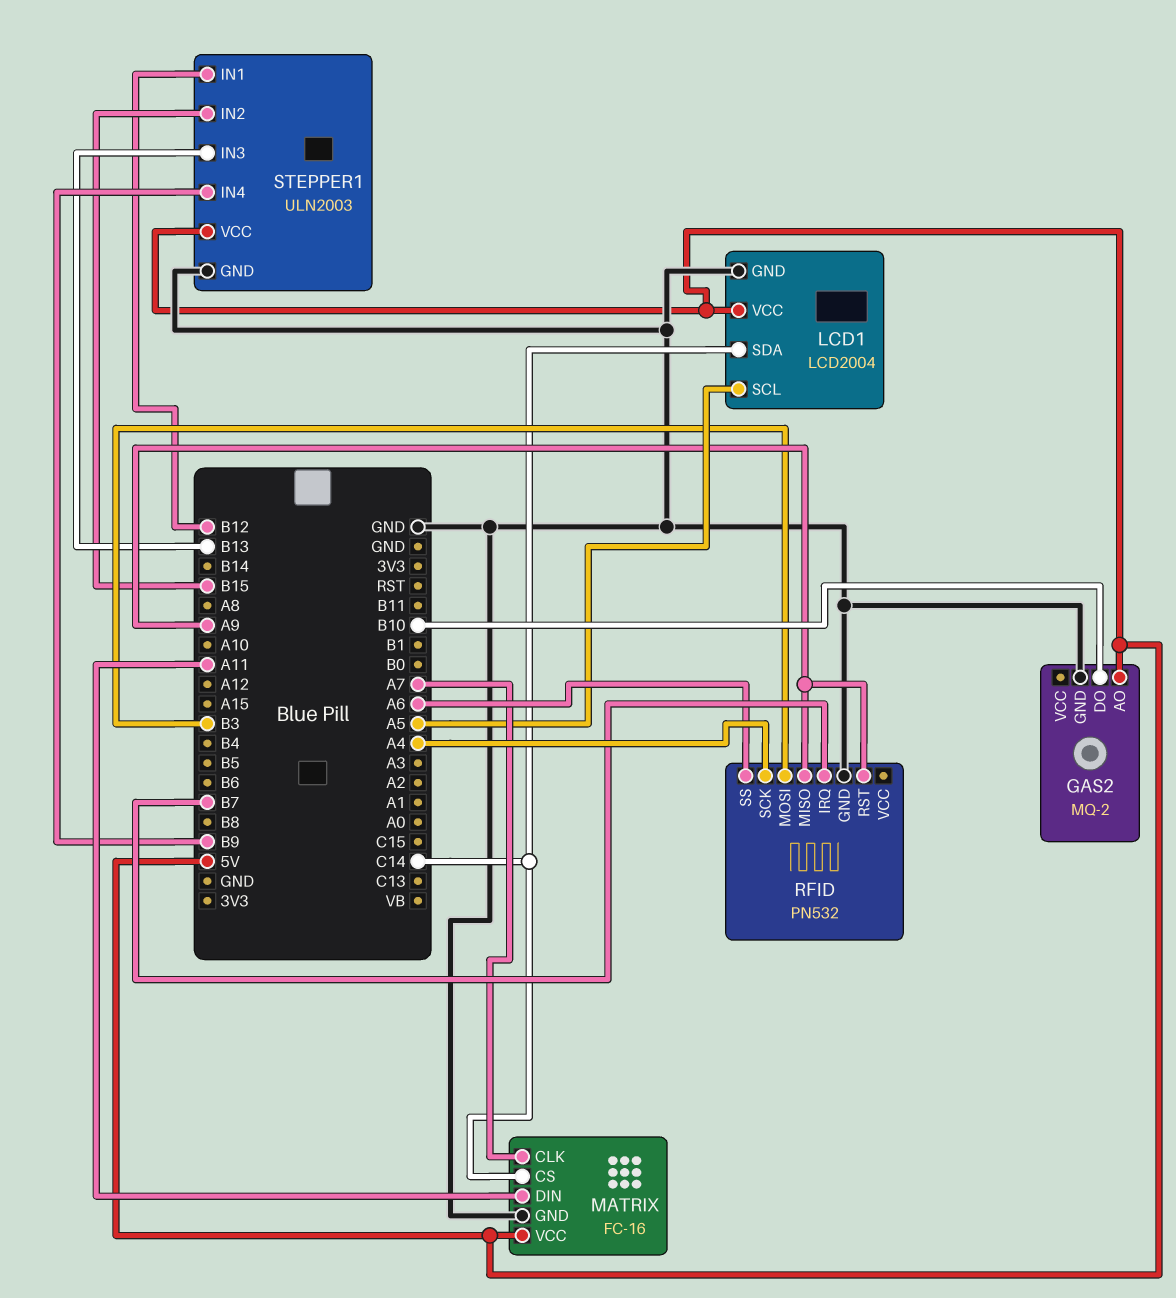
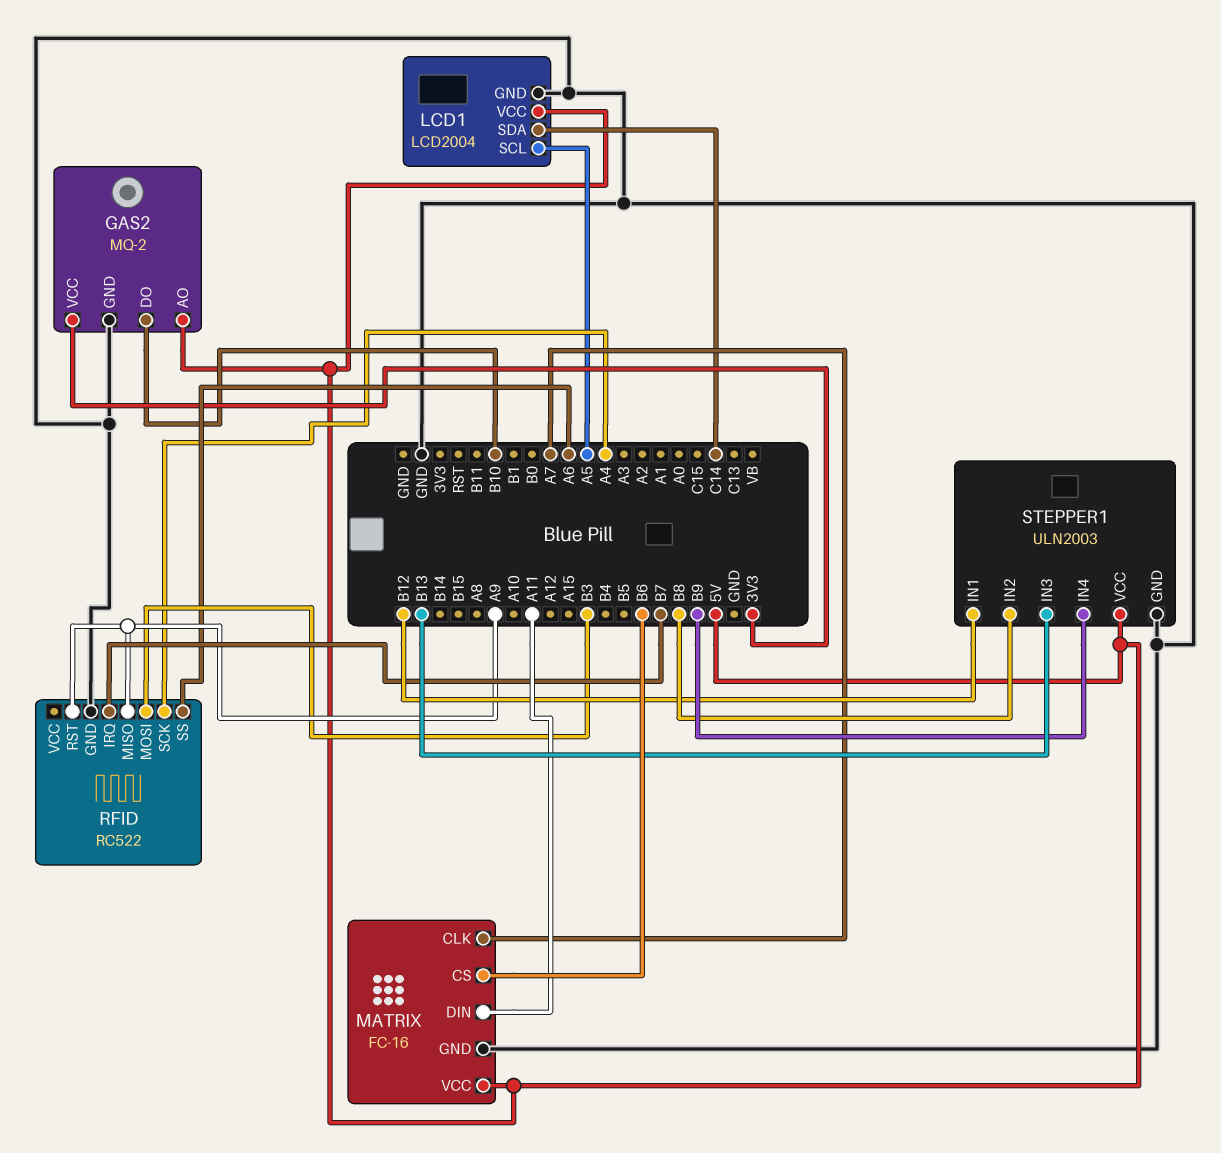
GAS2 pin VCC: none -> 3V3
MATRIX pin CS: C14 -> B6
RFID: PN532 -> RC522
STEPPER1 pin IN2: B15 -> B8

